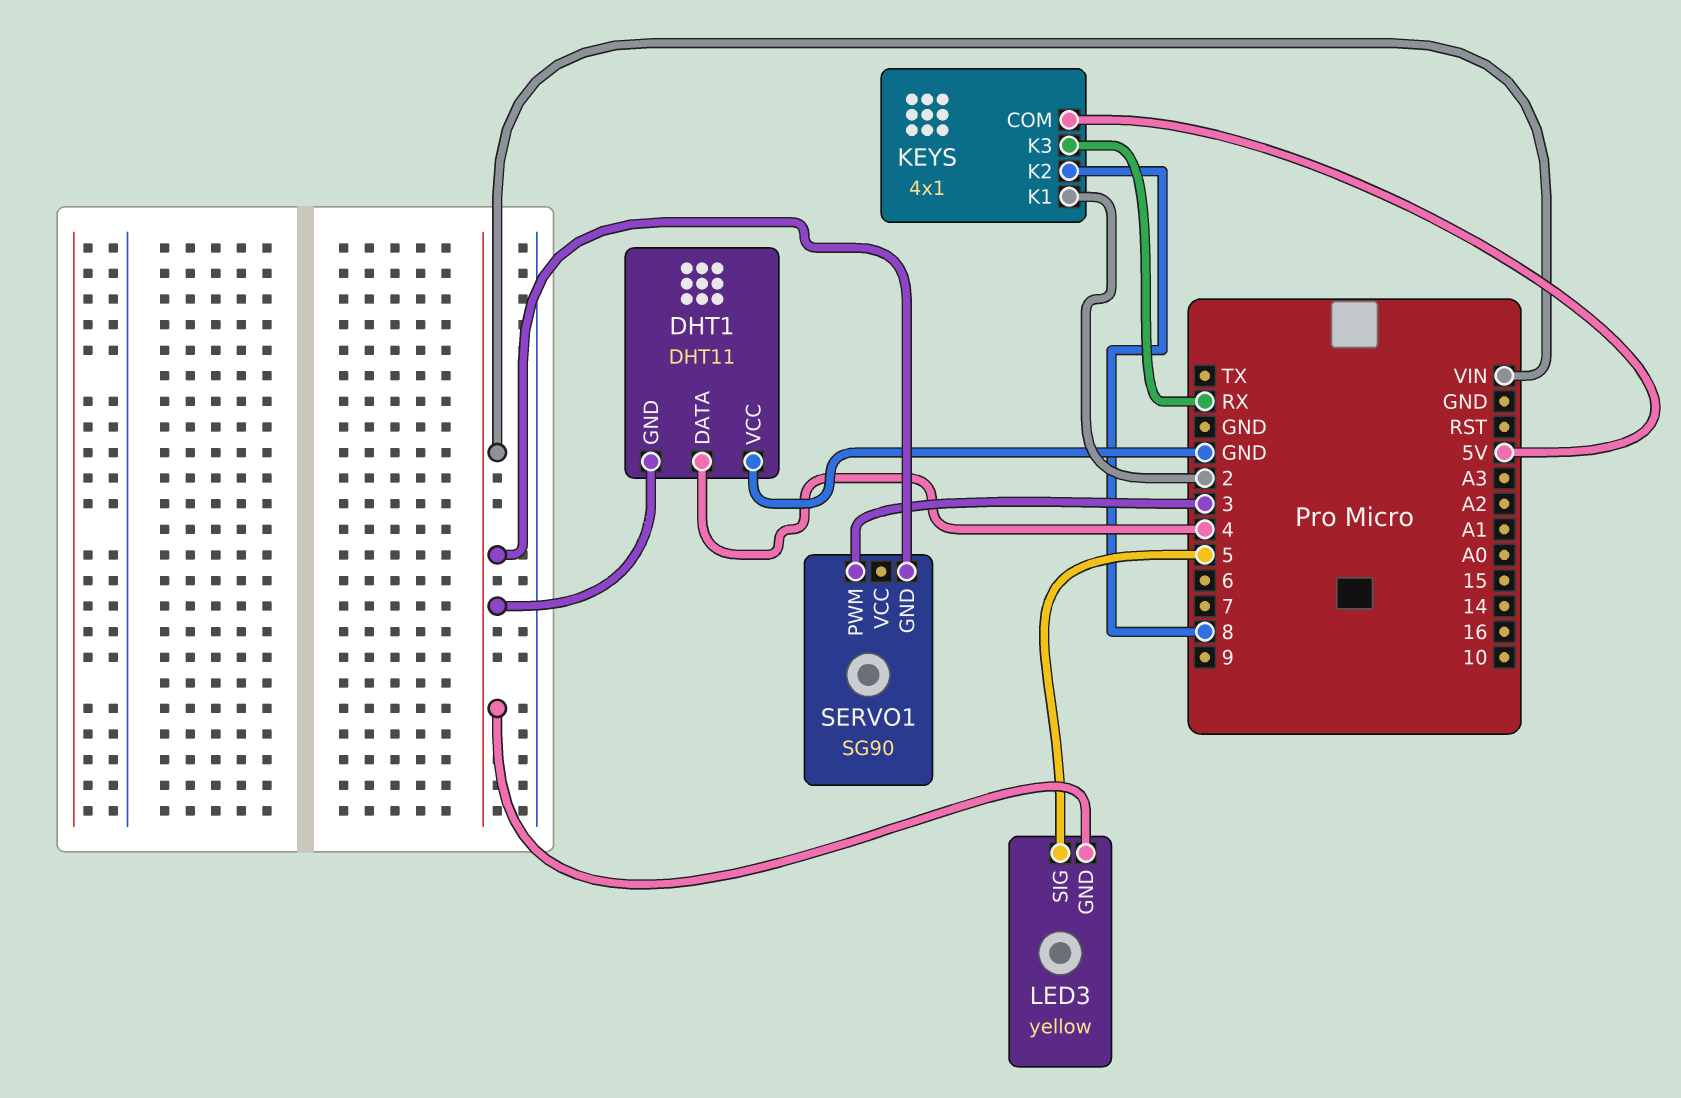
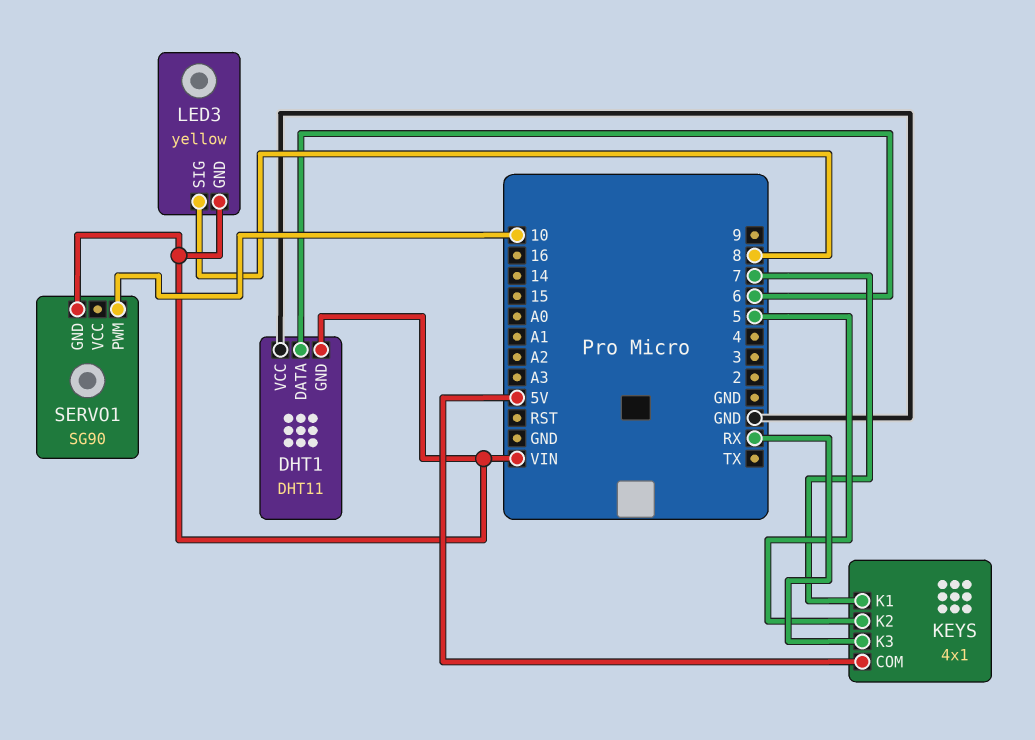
DHT1 pin DATA: 4 -> 6
KEYS pin K1: 2 -> 7
KEYS pin K2: 8 -> 5
LED3 pin SIG: 5 -> 8
SERVO1 pin PWM: 3 -> 10

